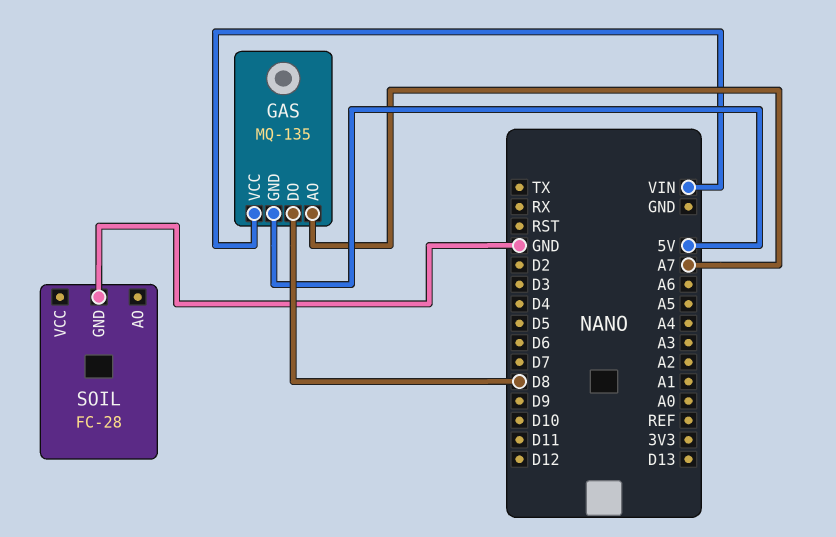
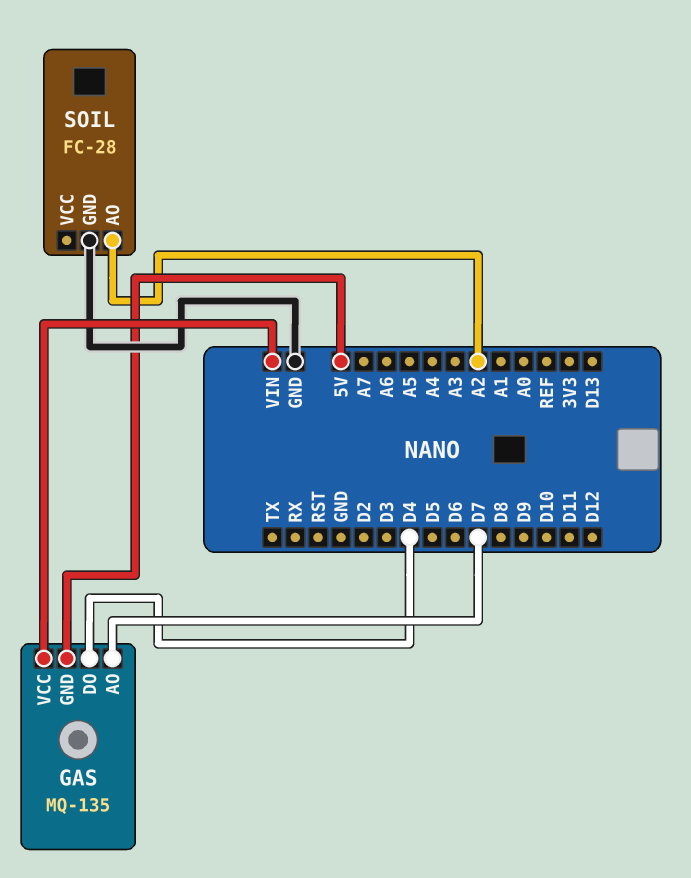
GAS pin AO: A7 -> D7
GAS pin DO: D8 -> D4
SOIL pin AO: none -> A2

